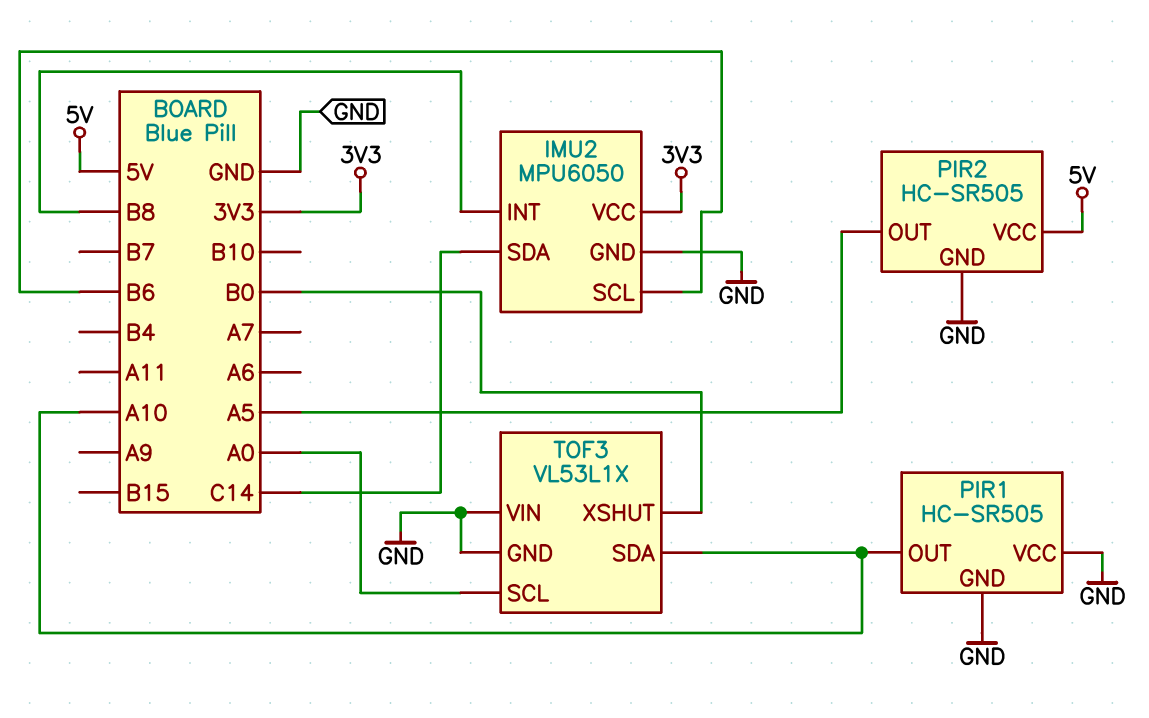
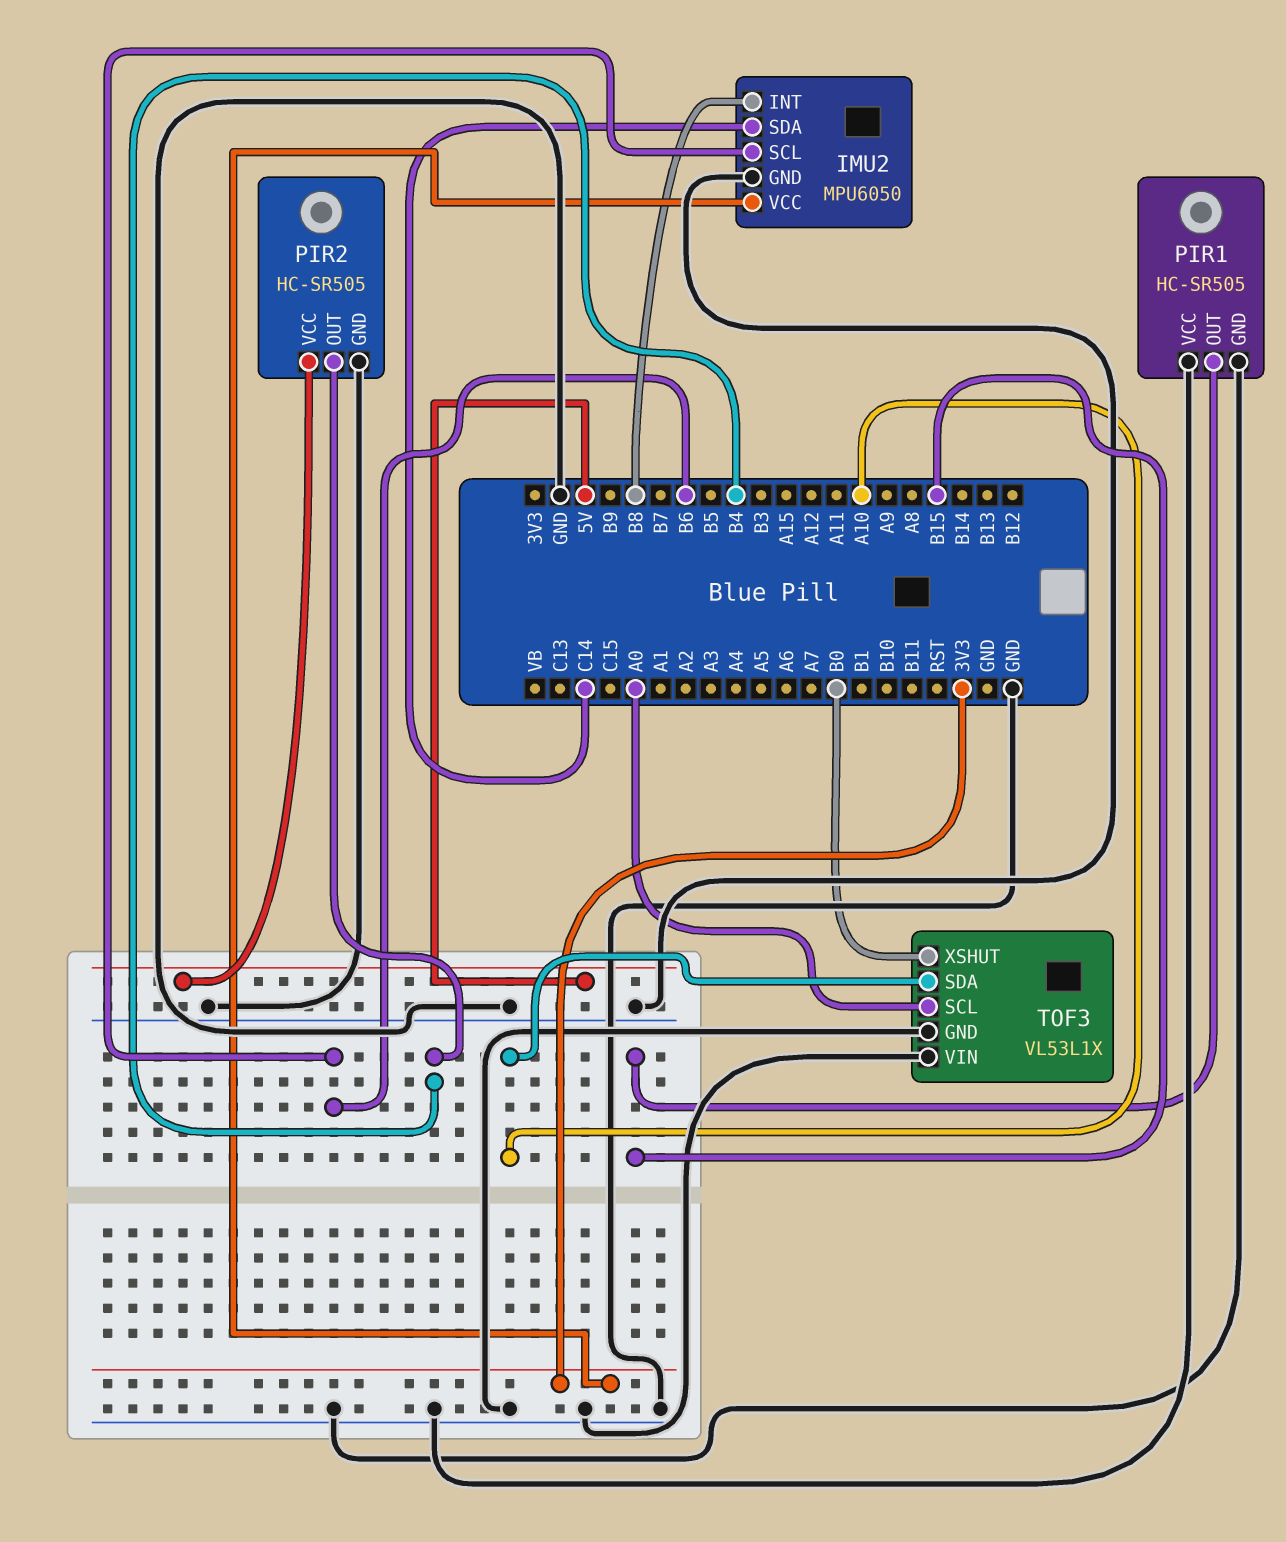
PIR1 pin OUT: A10 -> B15
PIR2 pin OUT: A5 -> B4

